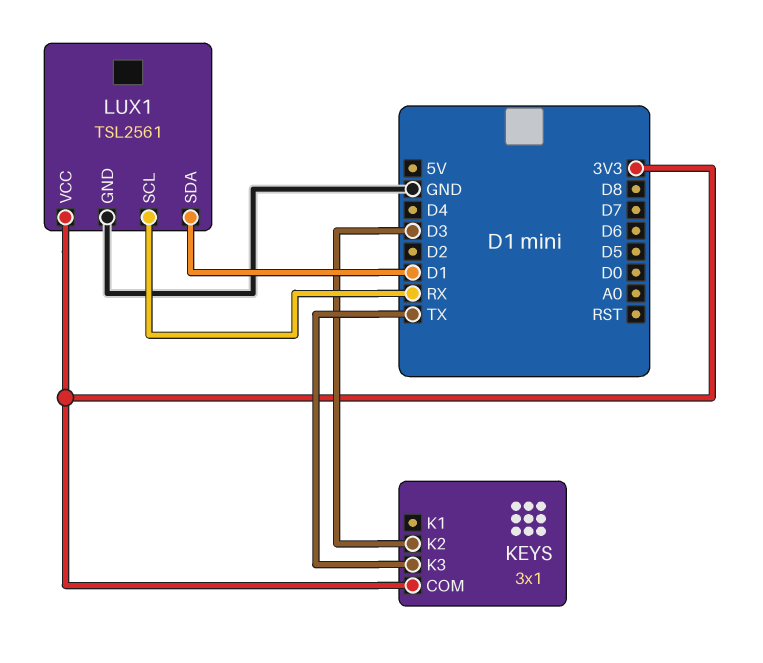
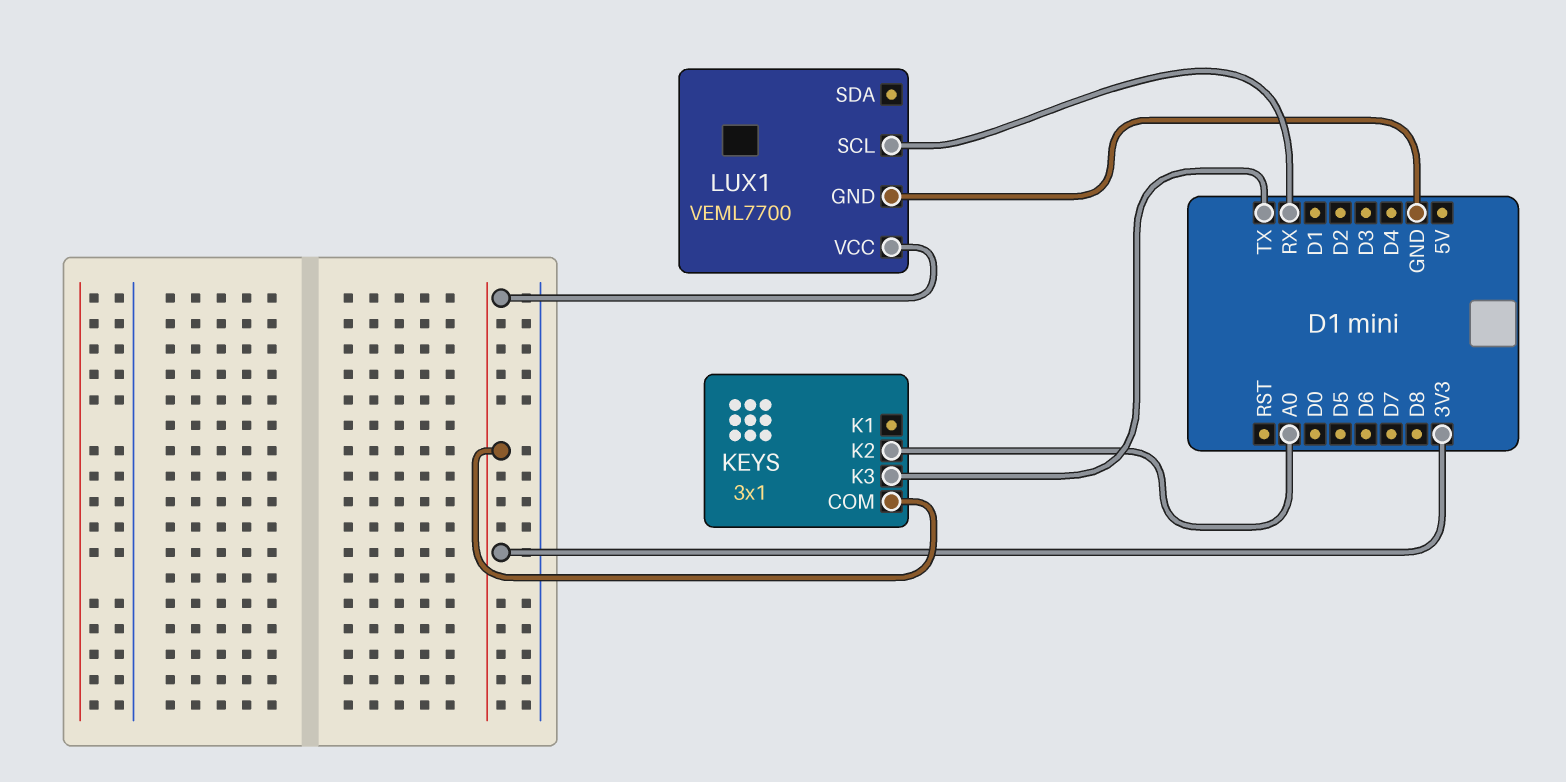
KEYS pin K2: D3 -> A0
LUX1: TSL2561 -> VEML7700
LUX1 pin SDA: D1 -> none

